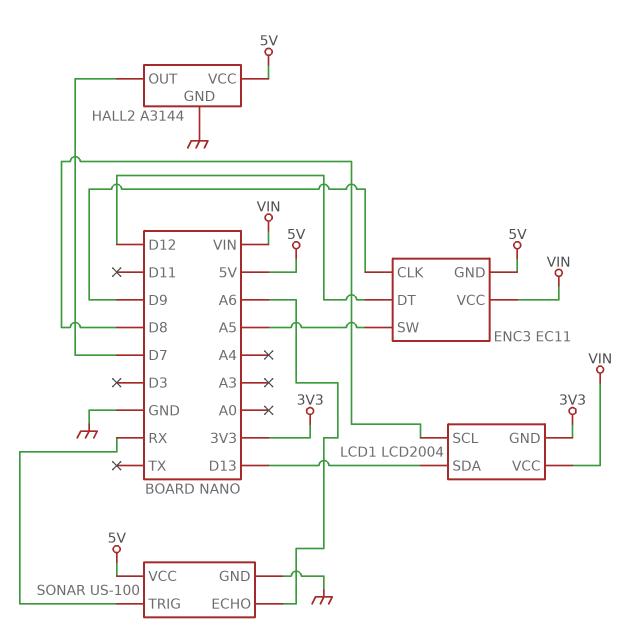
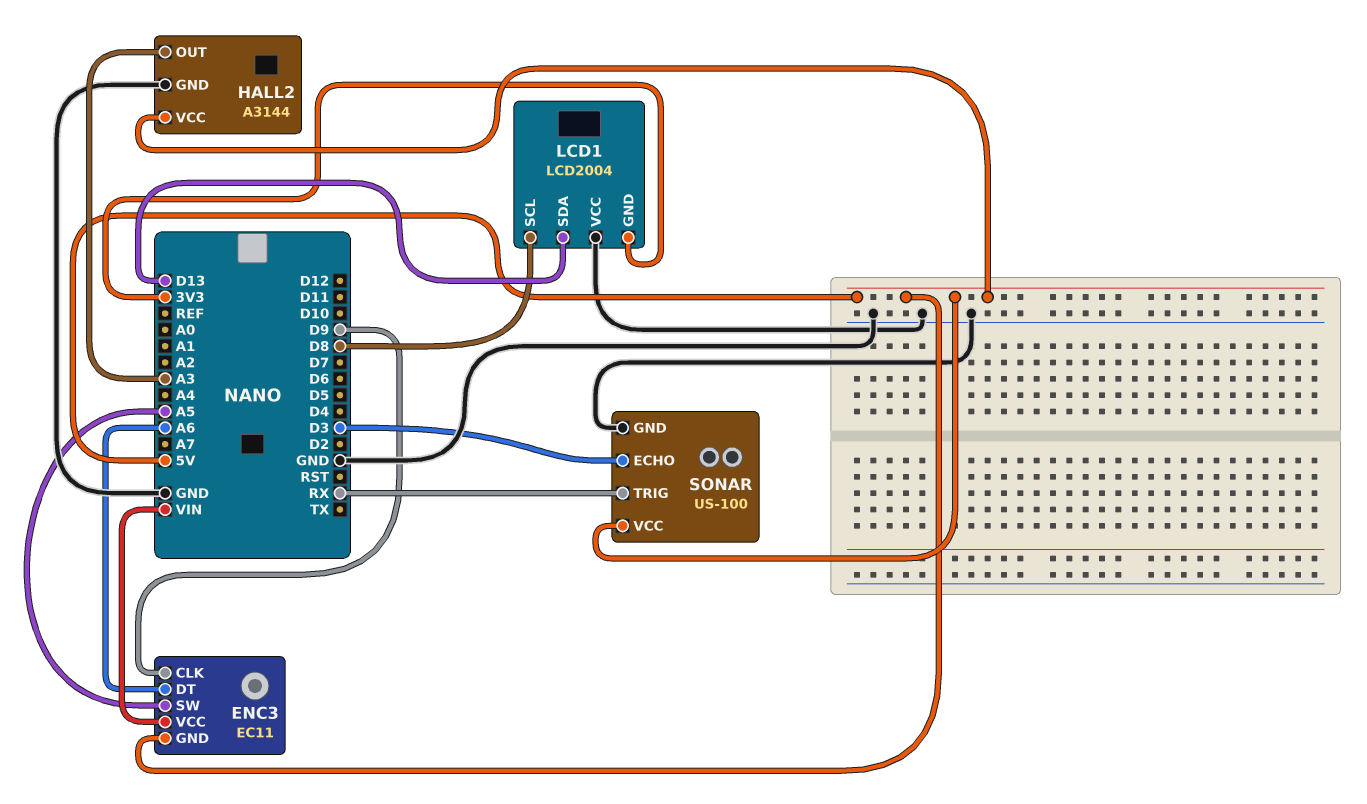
ENC3 pin DT: D12 -> A6
HALL2 pin OUT: D7 -> A3
LCD1 pin VCC: VIN -> GND
SONAR pin ECHO: A6 -> D3

